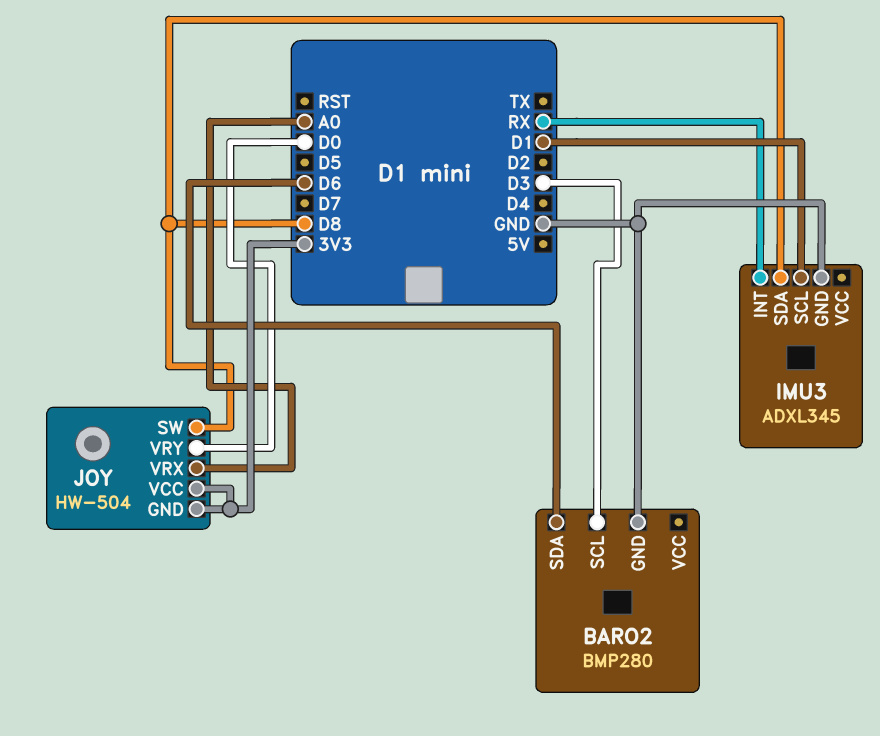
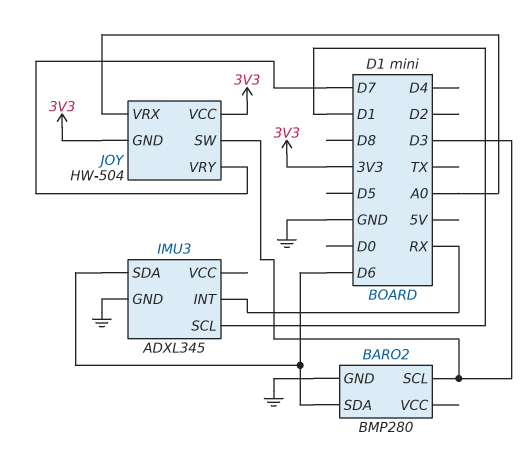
IMU3 pin SDA: D8 -> D6
JOY pin SW: D8 -> D3
JOY pin VRY: D0 -> D7

